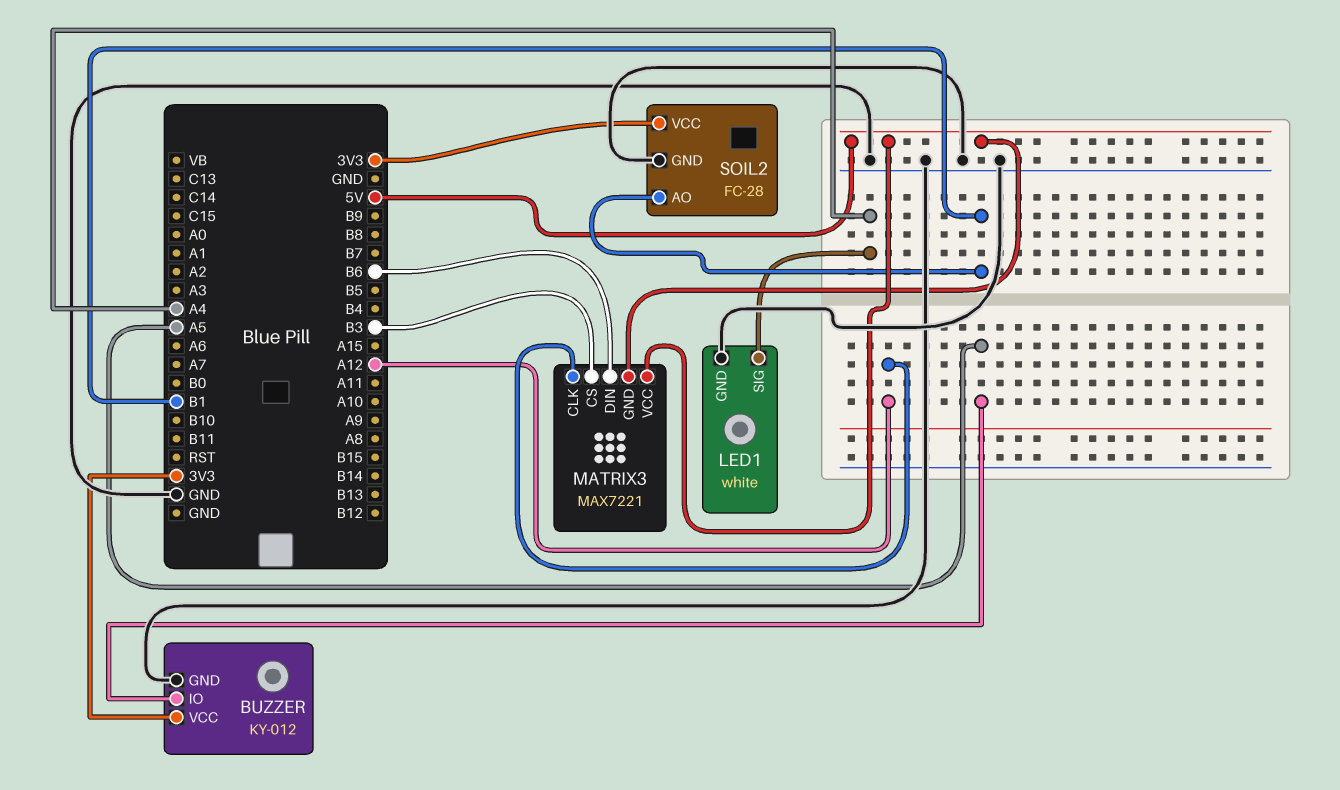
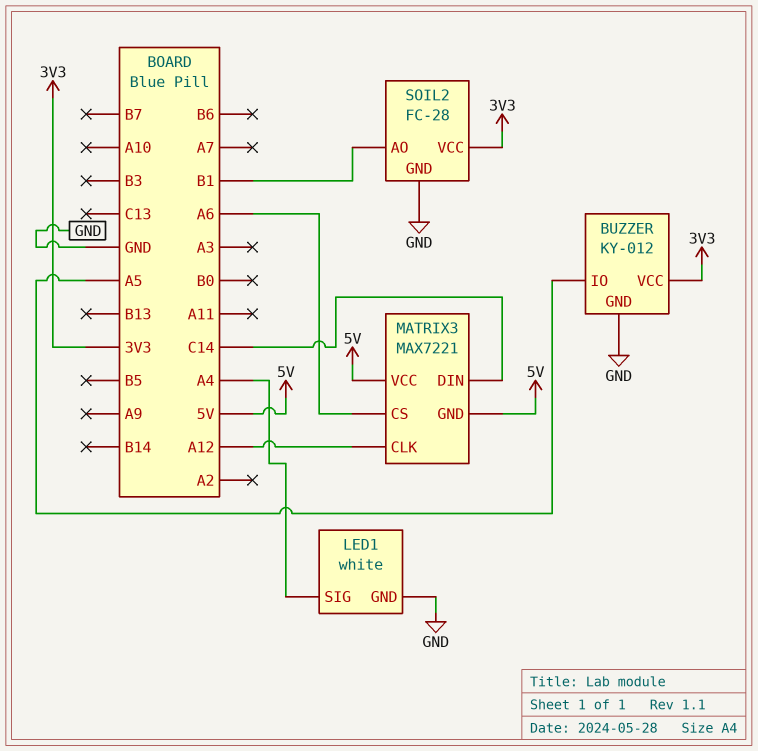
MATRIX3 pin CS: B3 -> A6
MATRIX3 pin DIN: B6 -> C14

